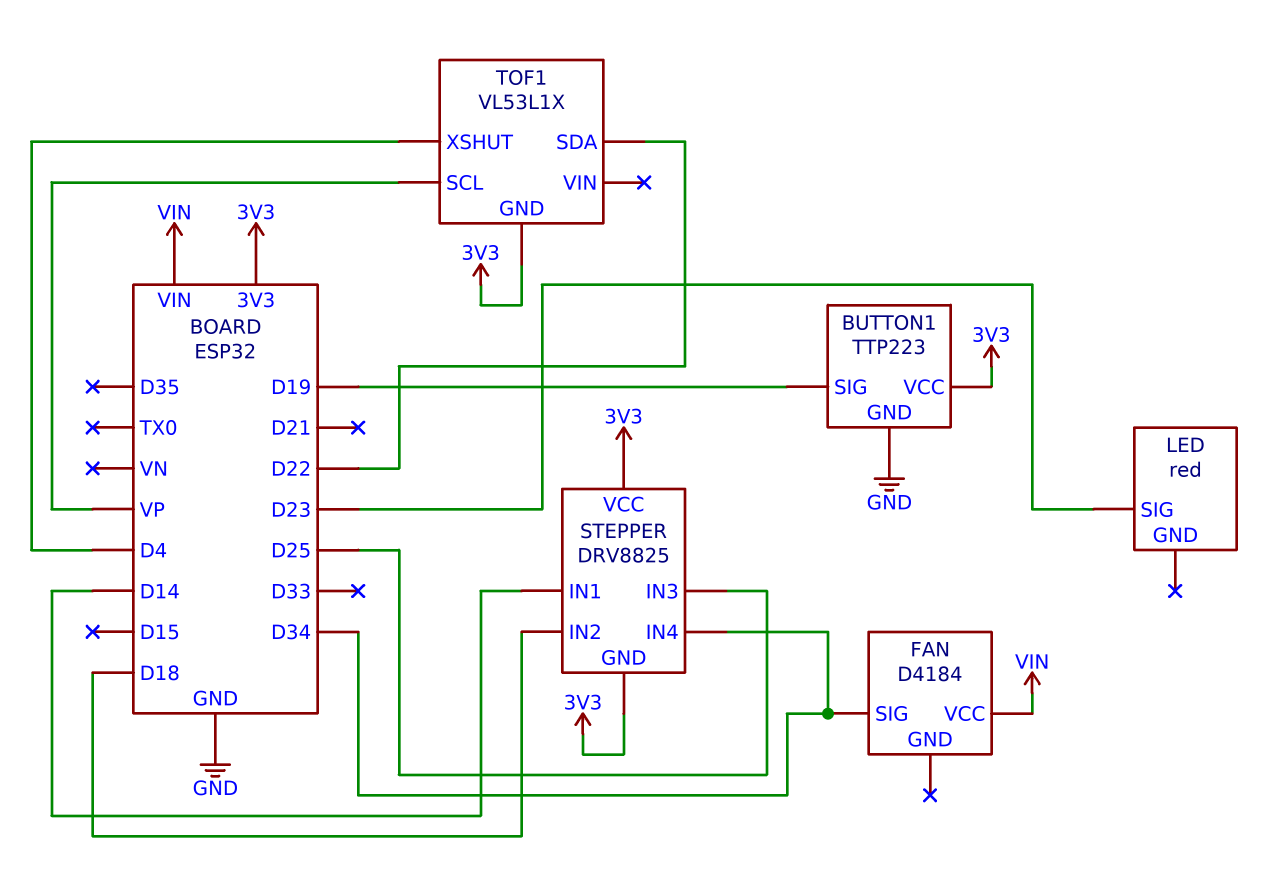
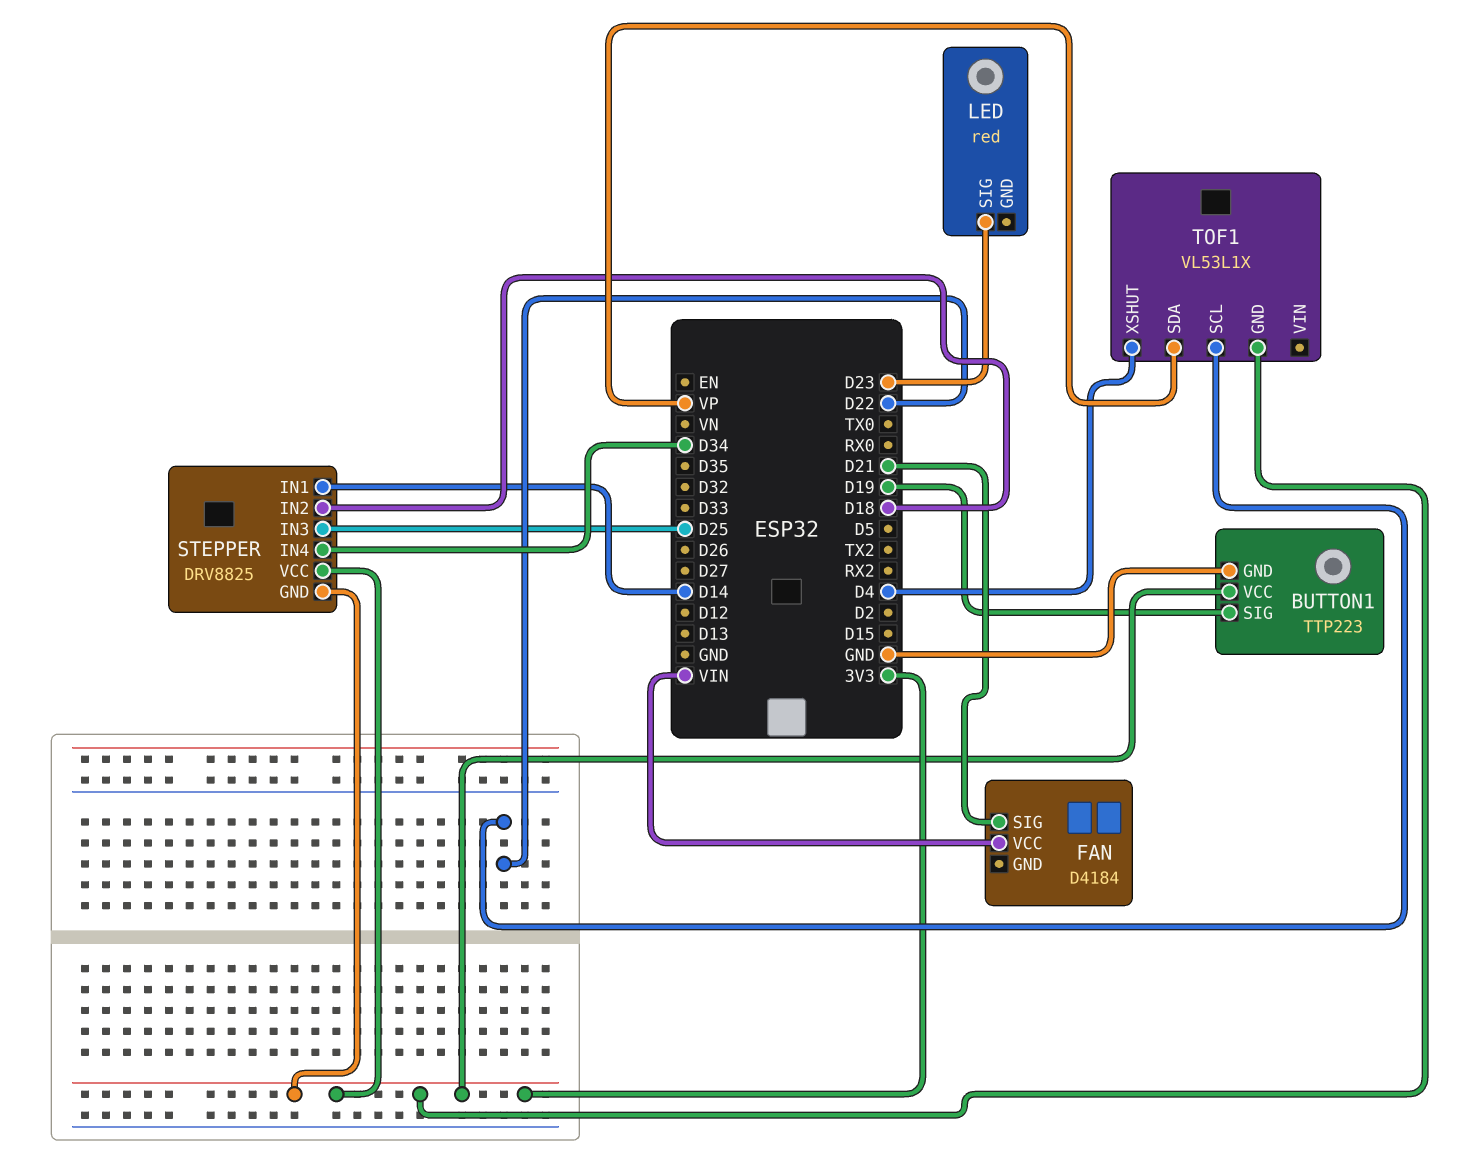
FAN pin SIG: D34 -> D21
TOF1 pin SCL: VP -> D22
TOF1 pin SDA: D22 -> VP

